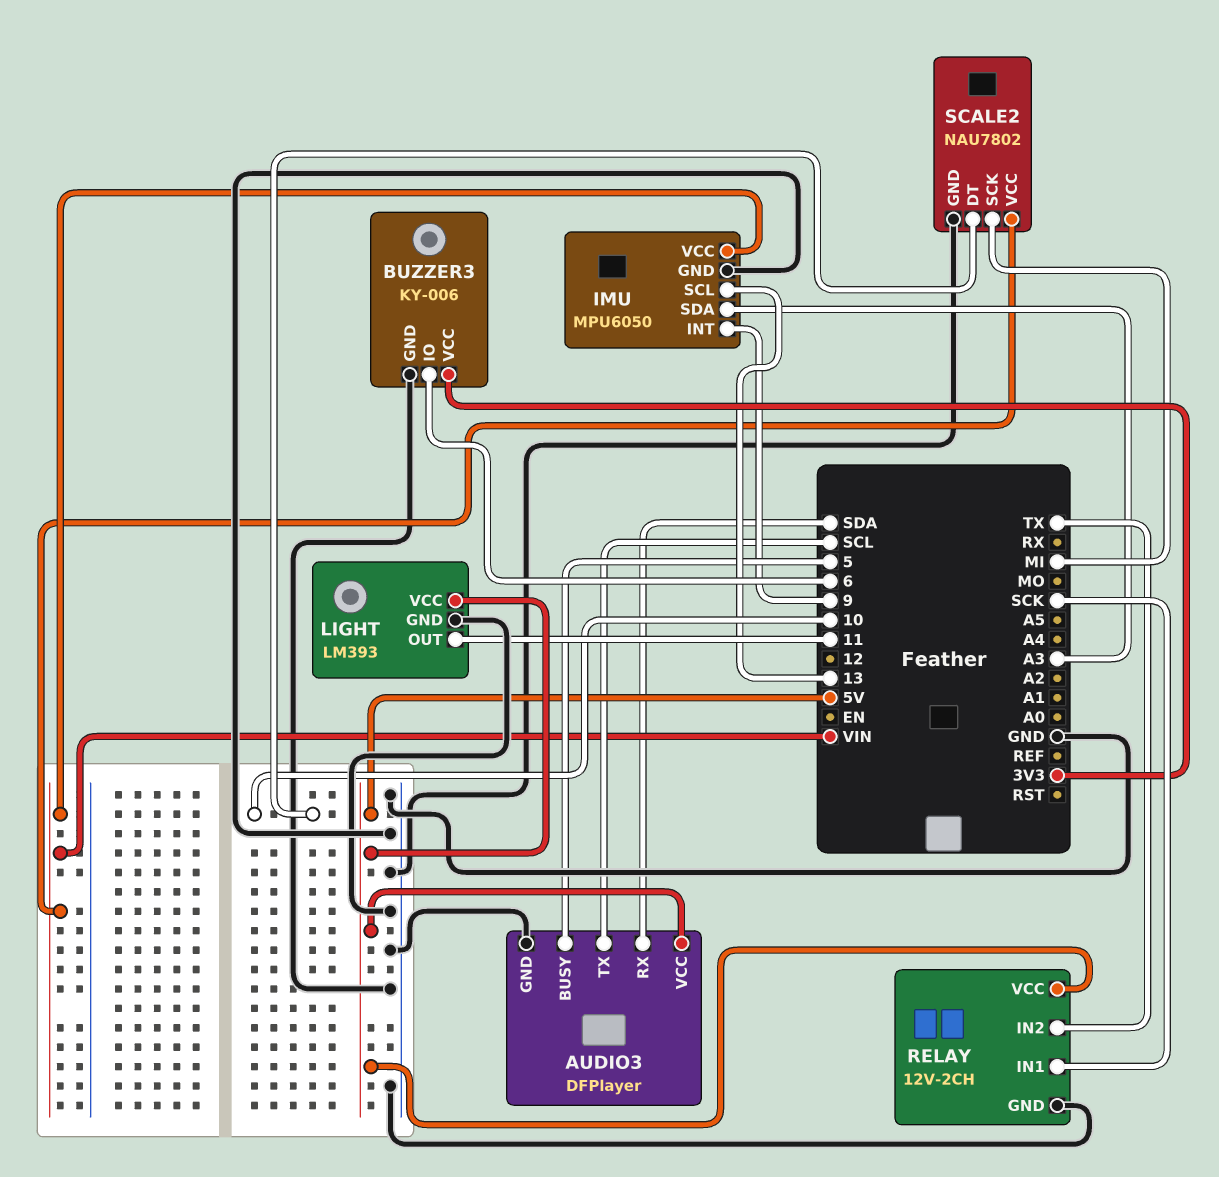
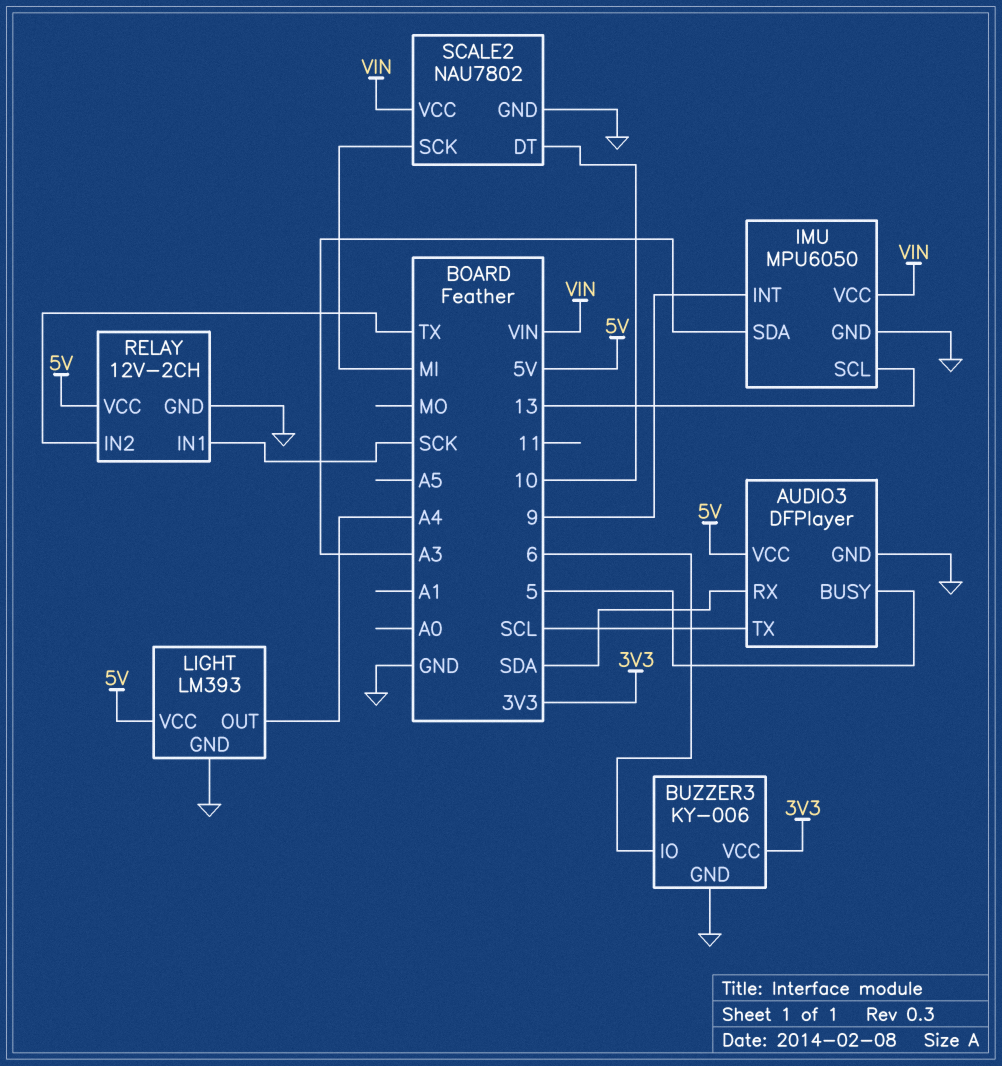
LIGHT pin OUT: 11 -> A4

